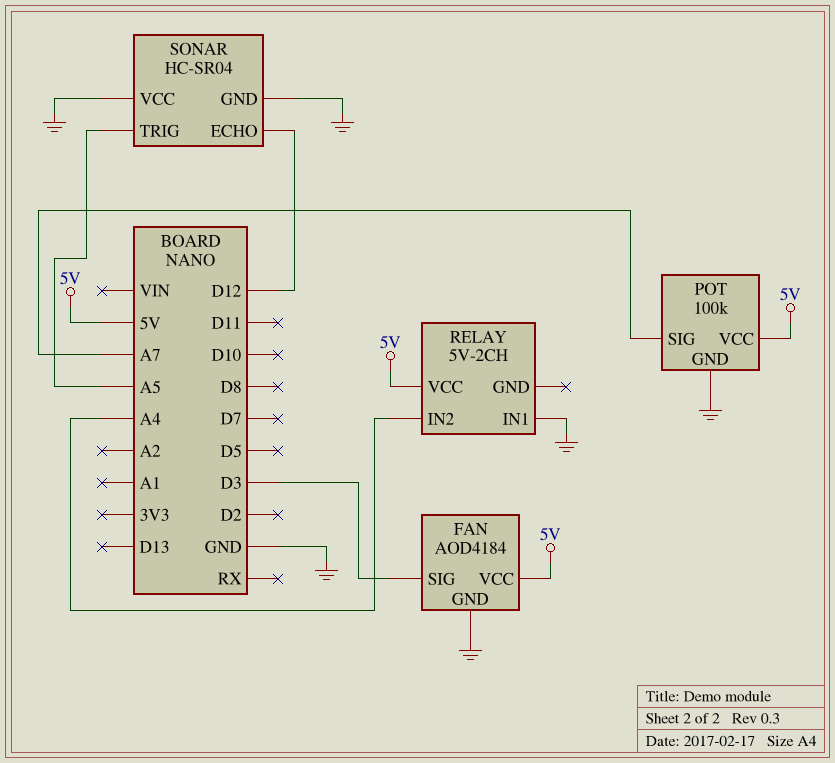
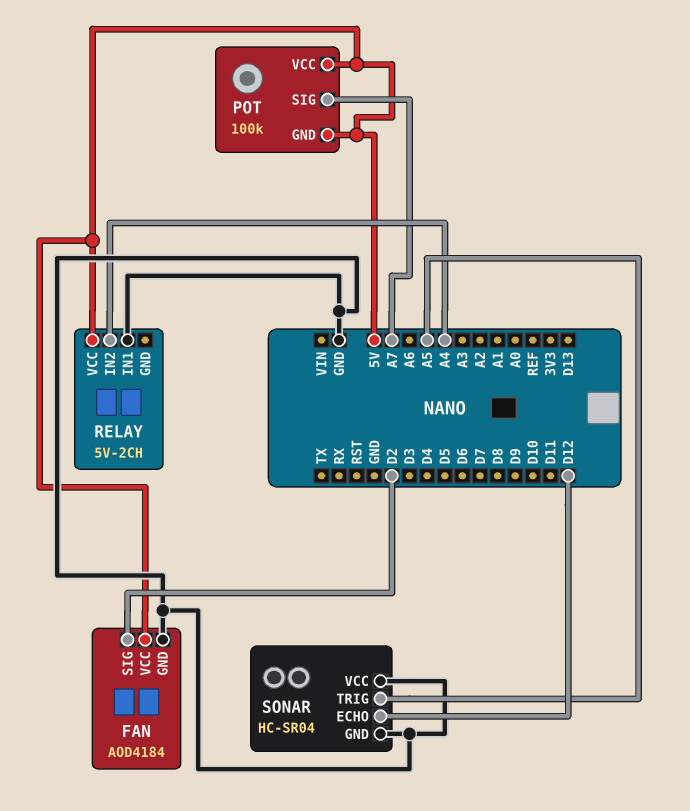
FAN pin SIG: D3 -> D2
POT pin GND: GND -> 5V

